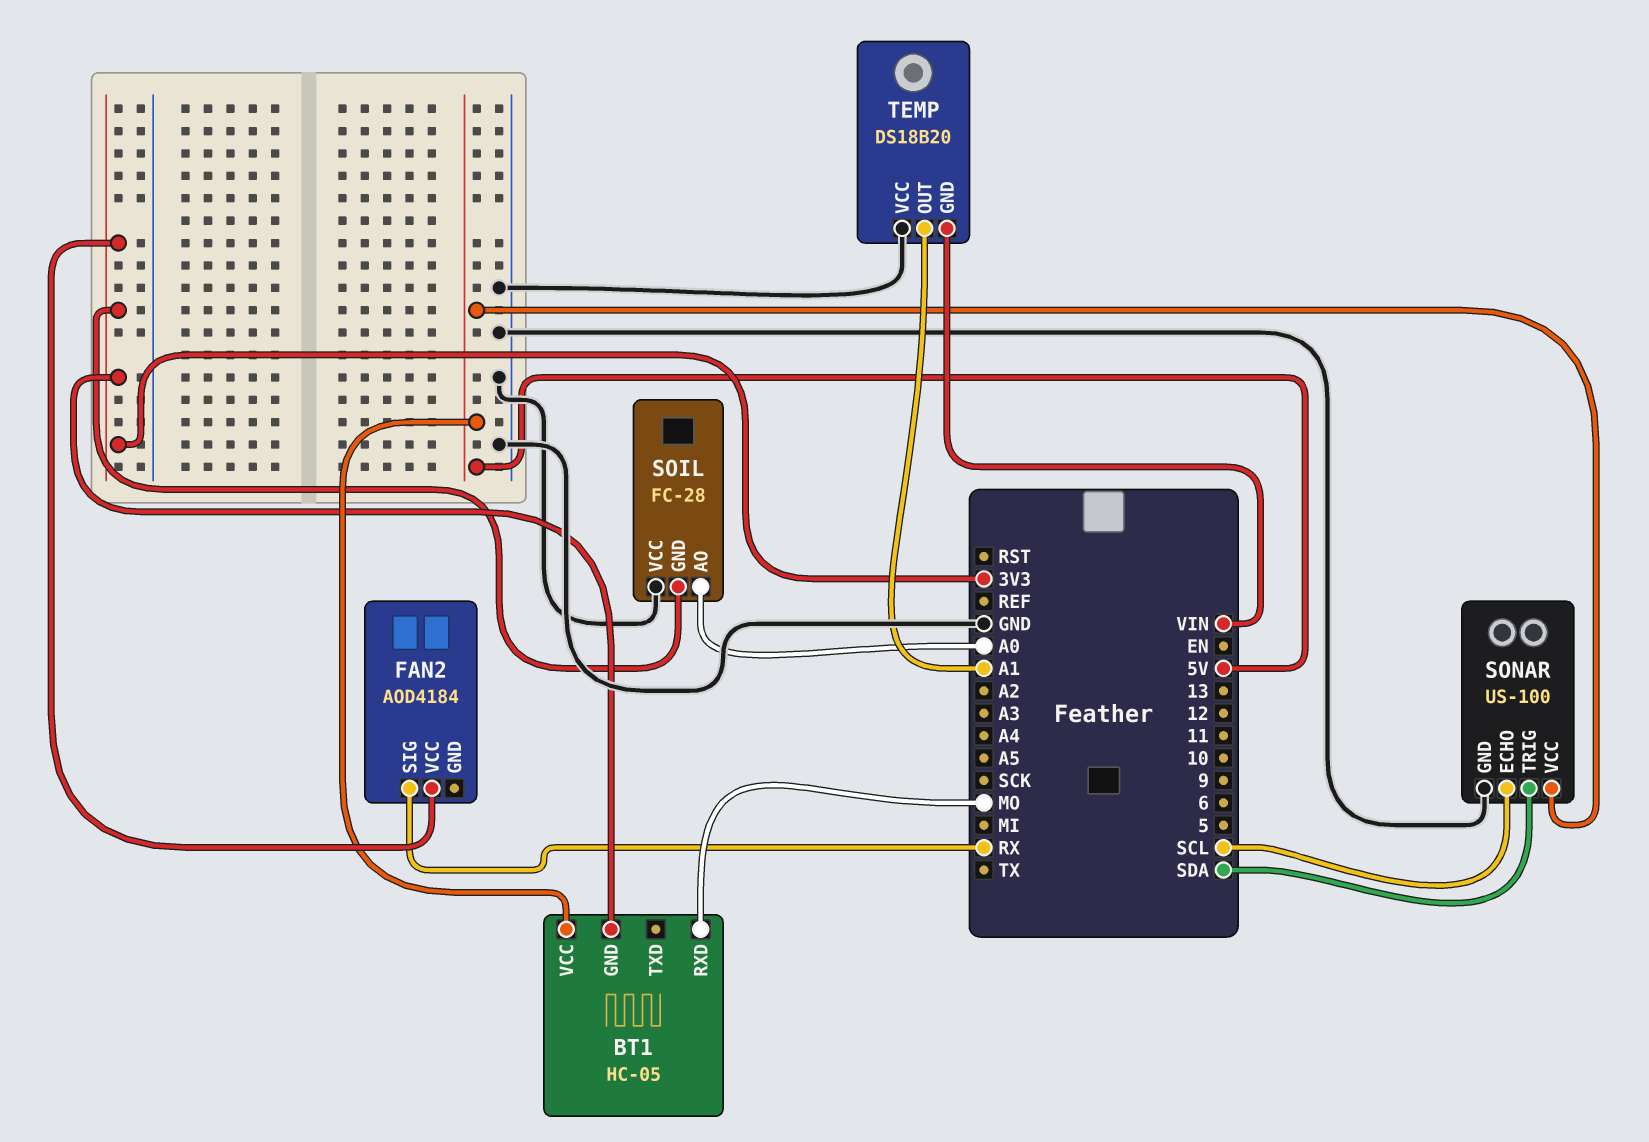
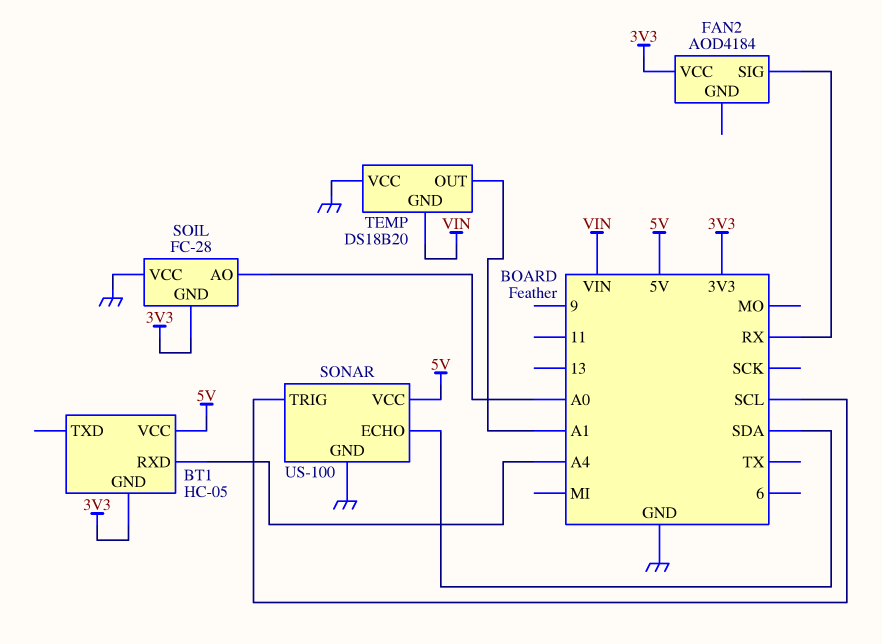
BT1 pin RXD: MO -> A4
SONAR pin ECHO: SCL -> SDA
SONAR pin TRIG: SDA -> SCL

